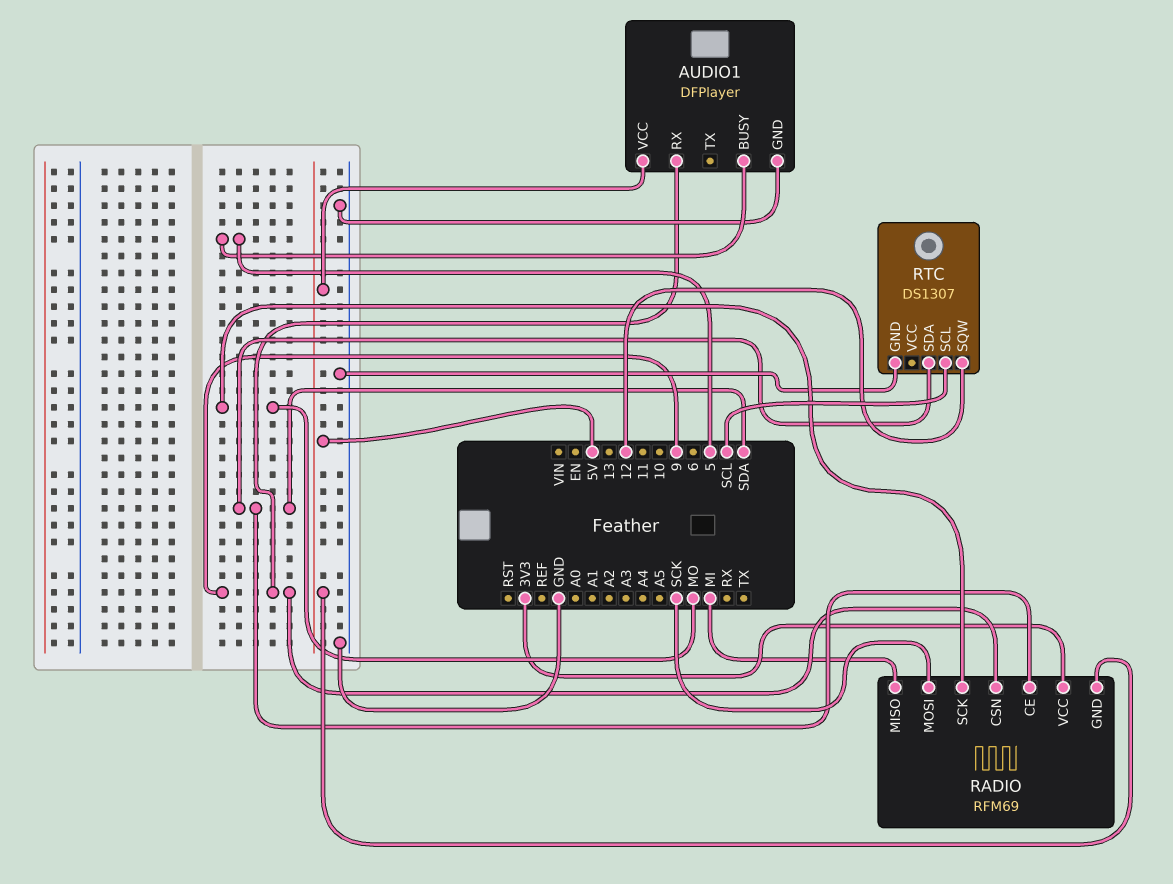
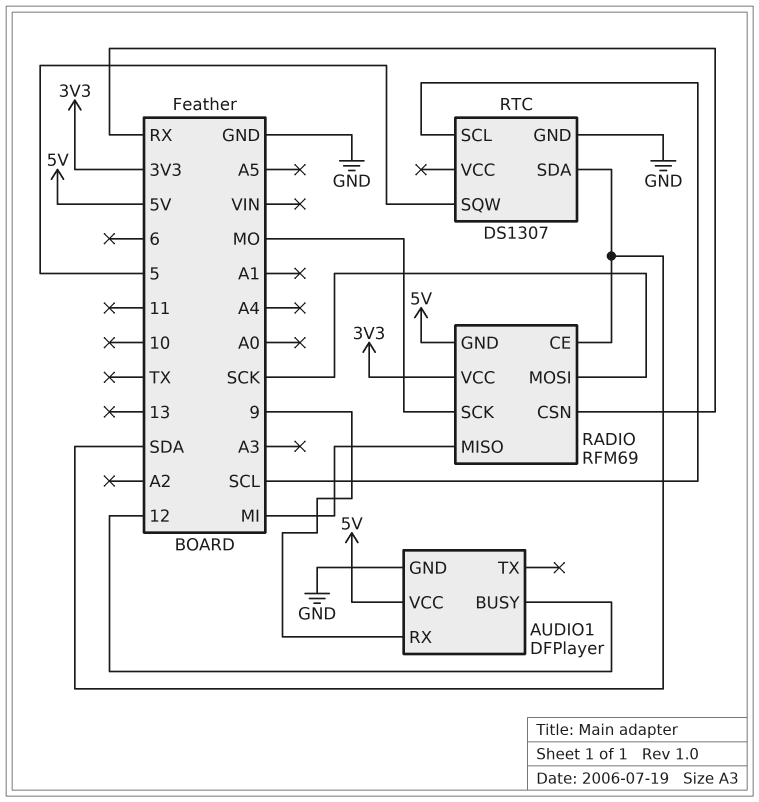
AUDIO1 pin BUSY: 5 -> 12
RADIO pin CSN: 9 -> RX
RTC pin SQW: 12 -> 5

